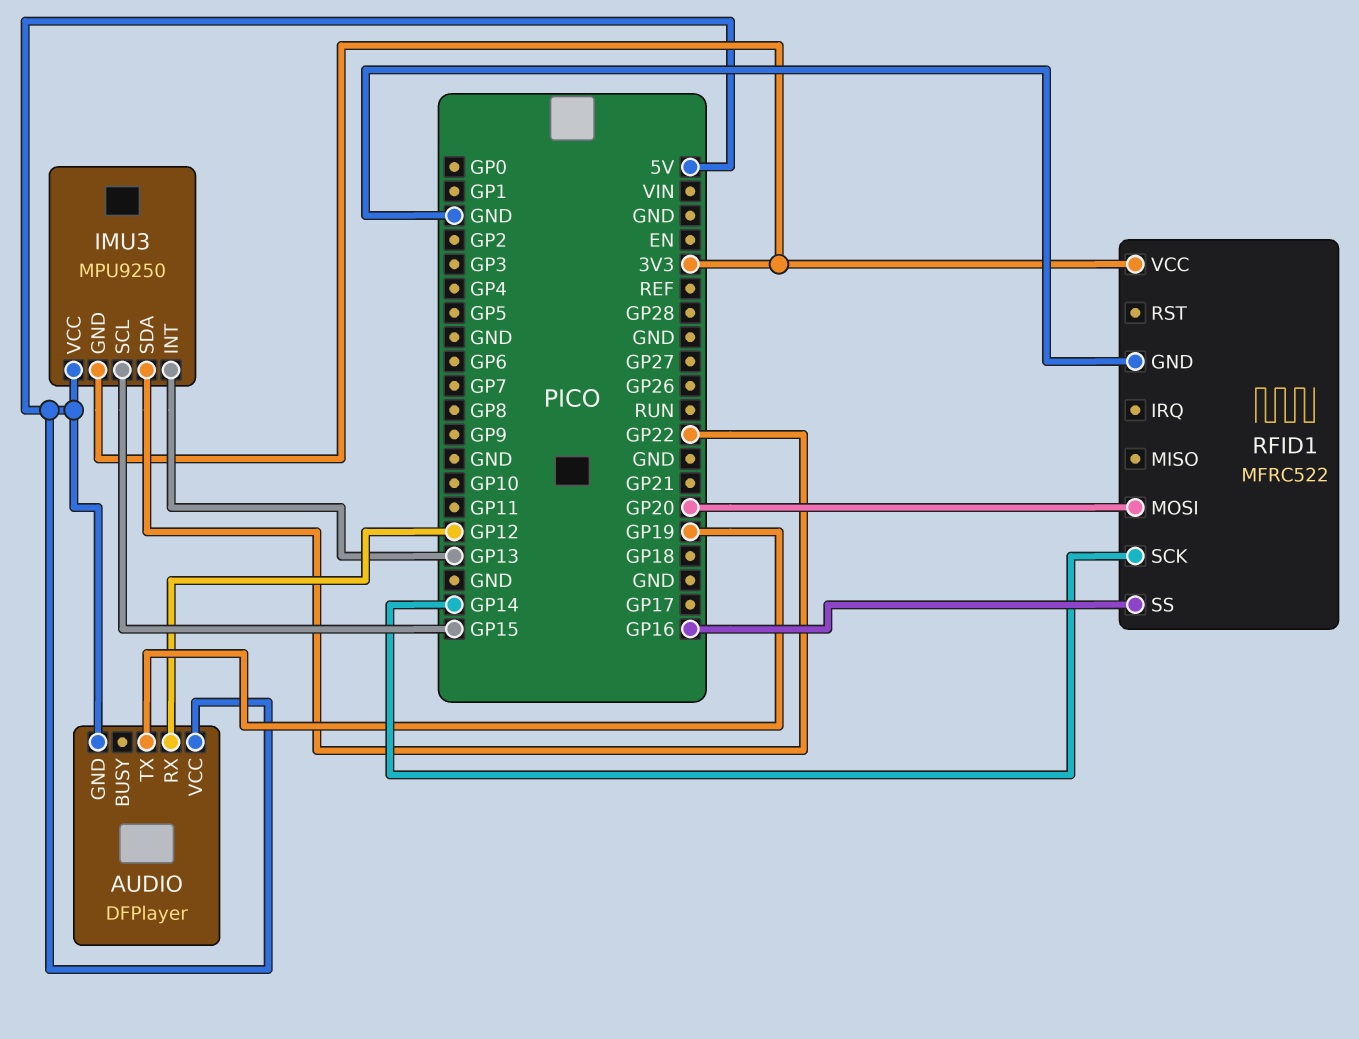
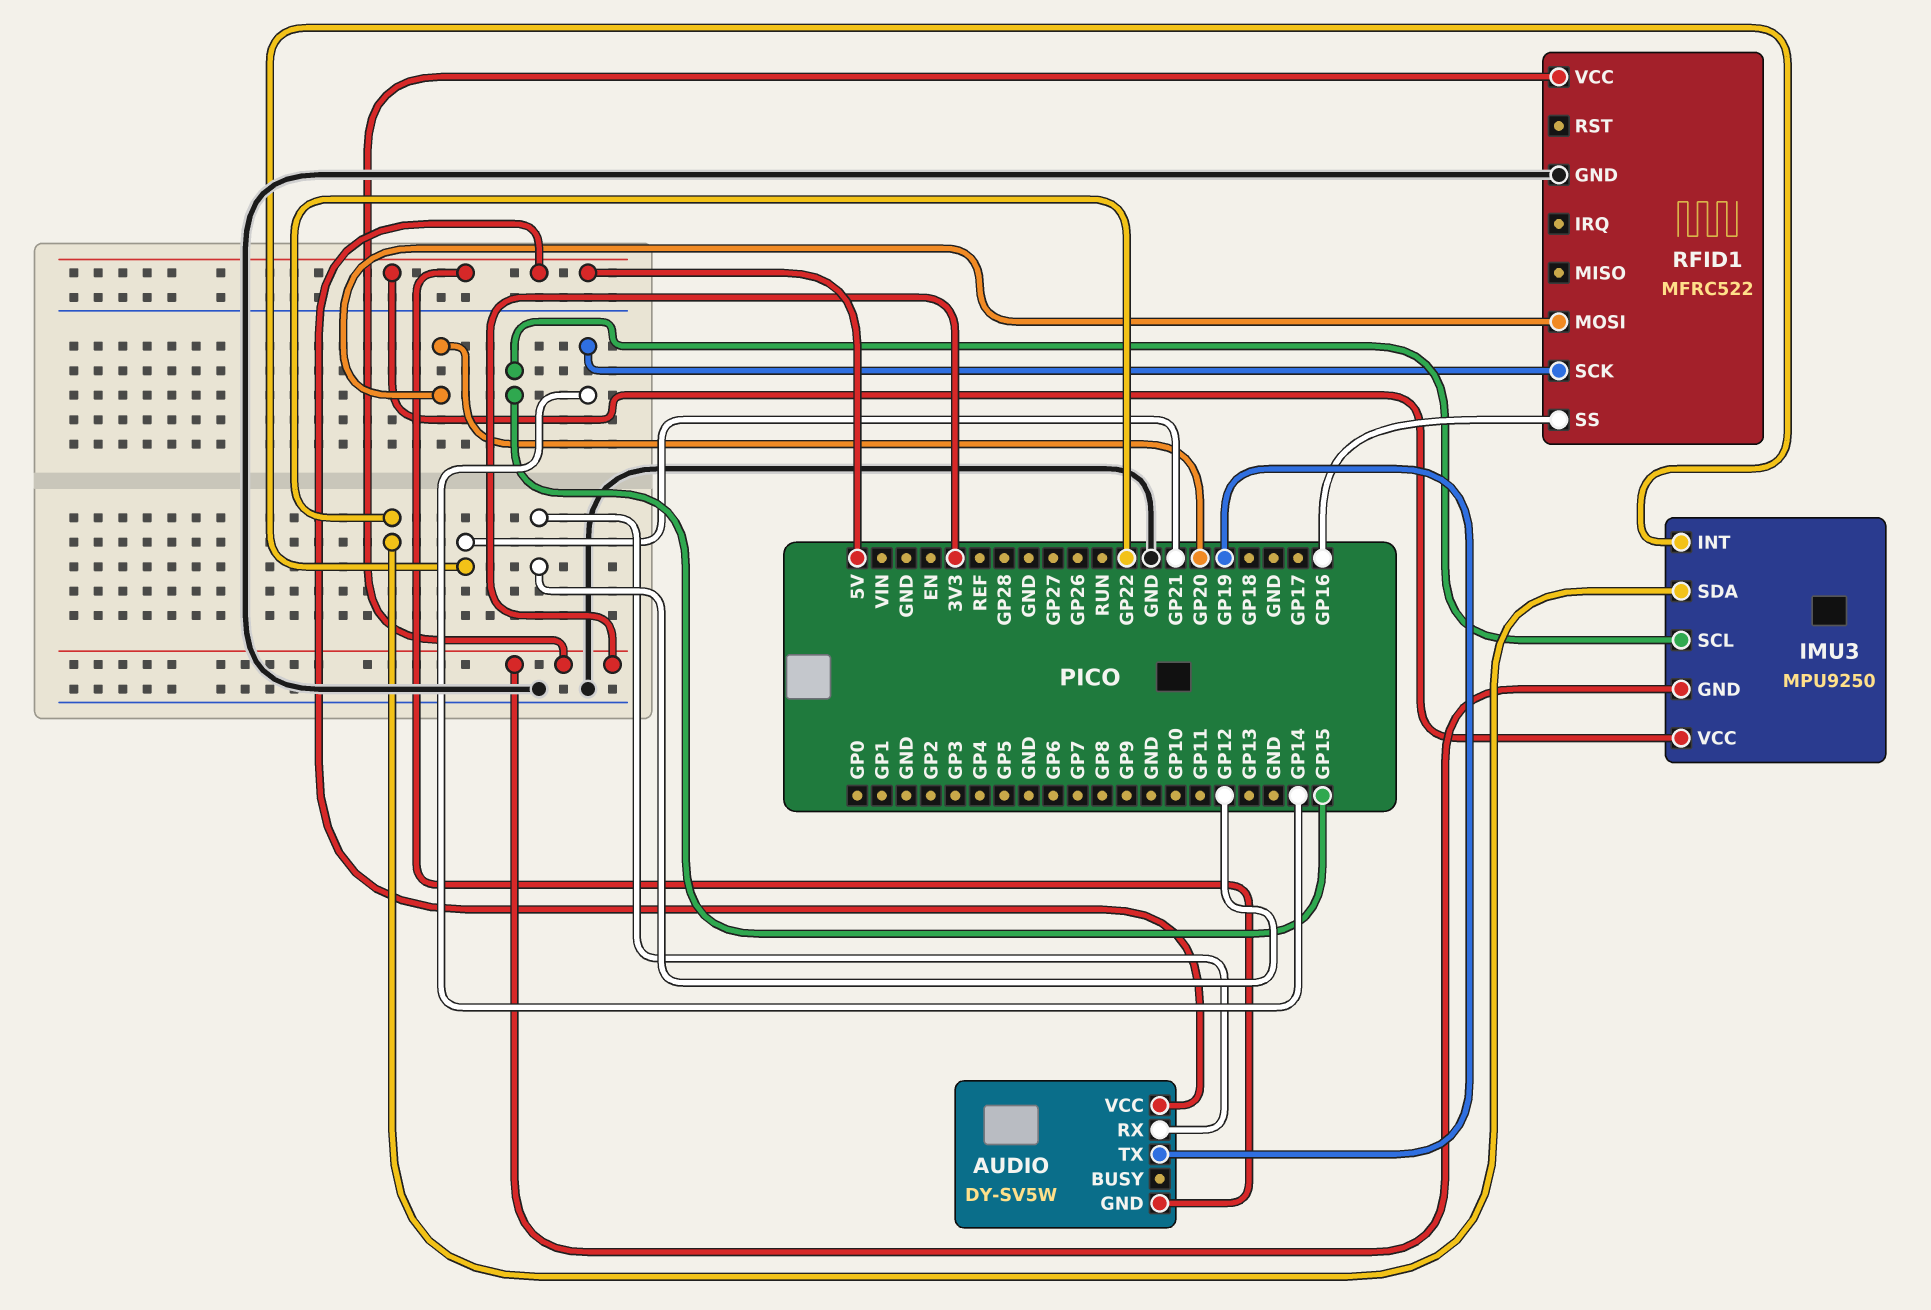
AUDIO: DFPlayer -> DY-SV5W
IMU3 pin INT: GP13 -> GP21

